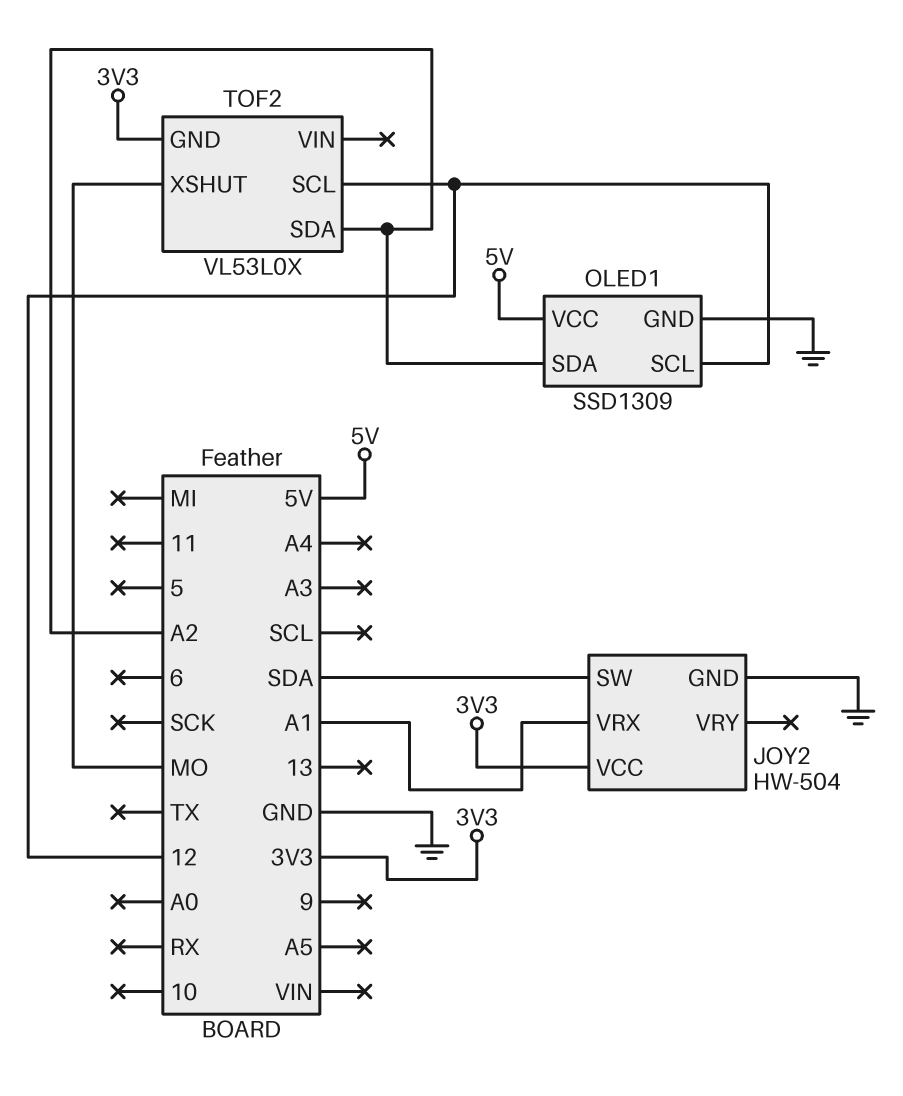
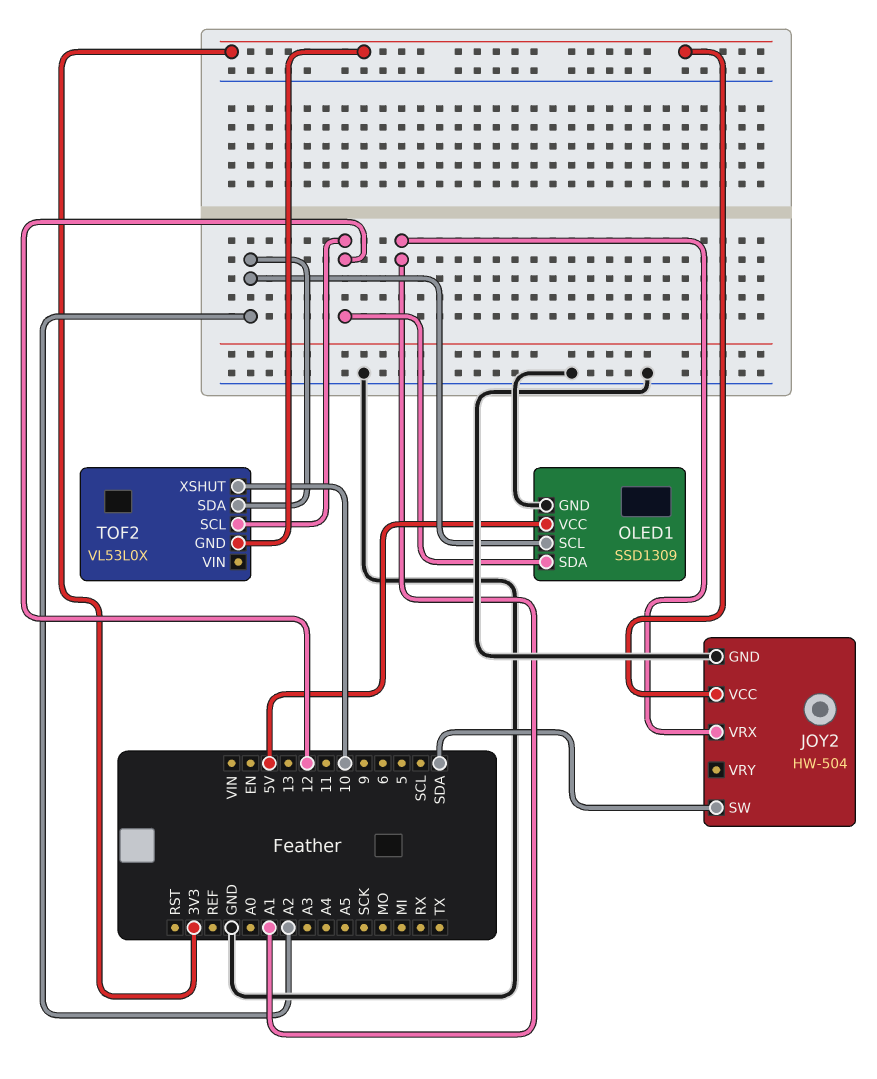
OLED1 pin SCL: 12 -> A2
OLED1 pin SDA: A2 -> 12
TOF2 pin XSHUT: MO -> 10

